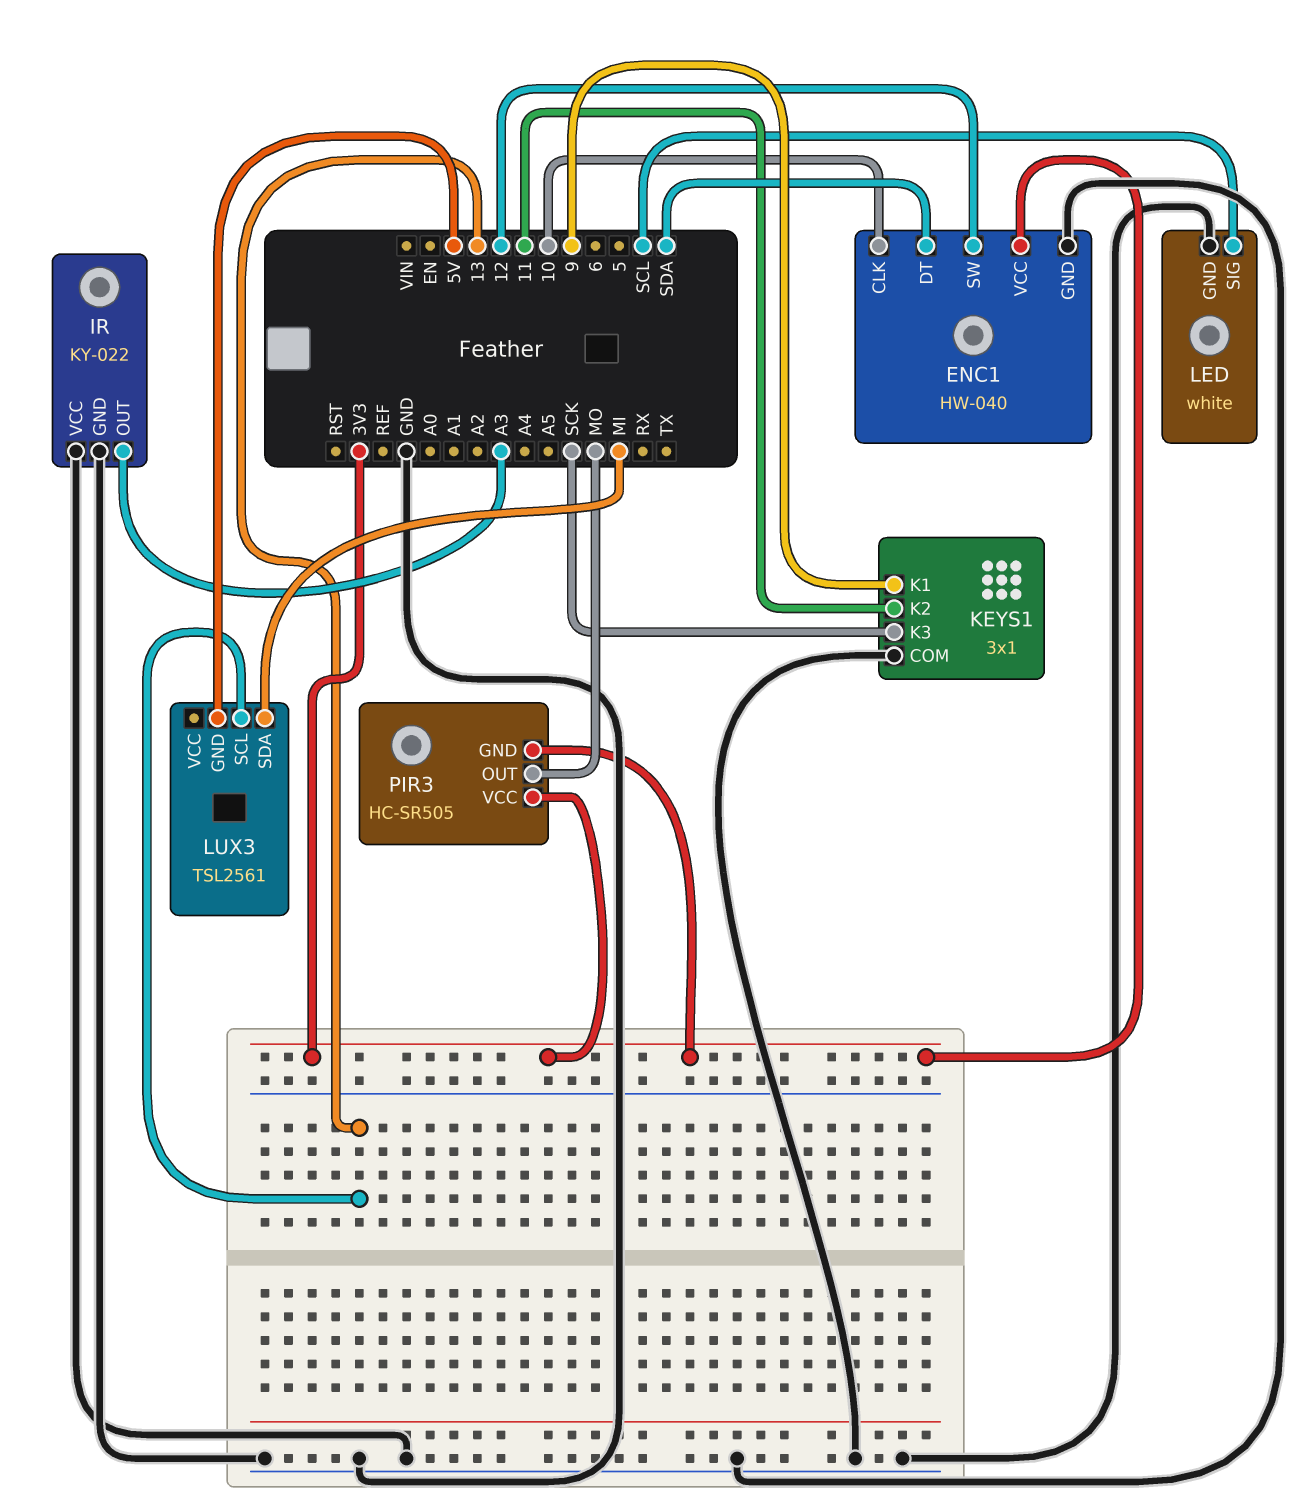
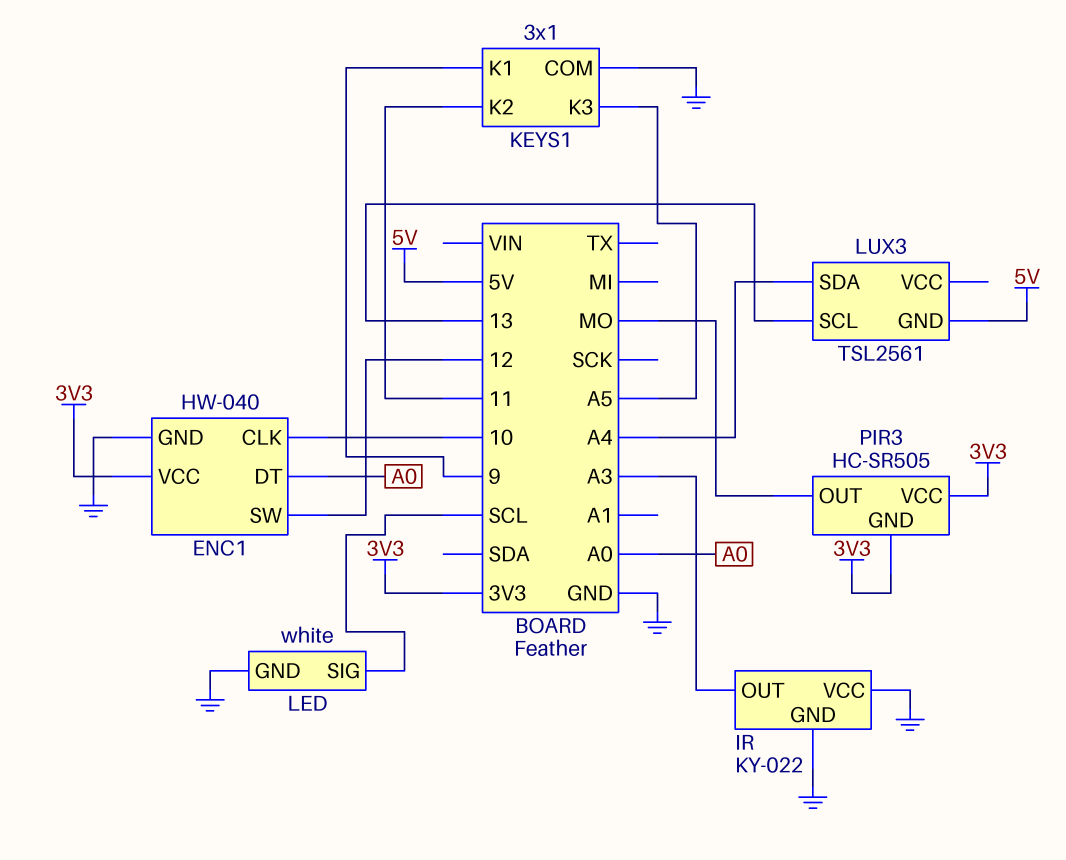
ENC1 pin DT: SDA -> A0
KEYS1 pin K3: SCK -> A5
LUX3 pin SDA: MI -> A4

